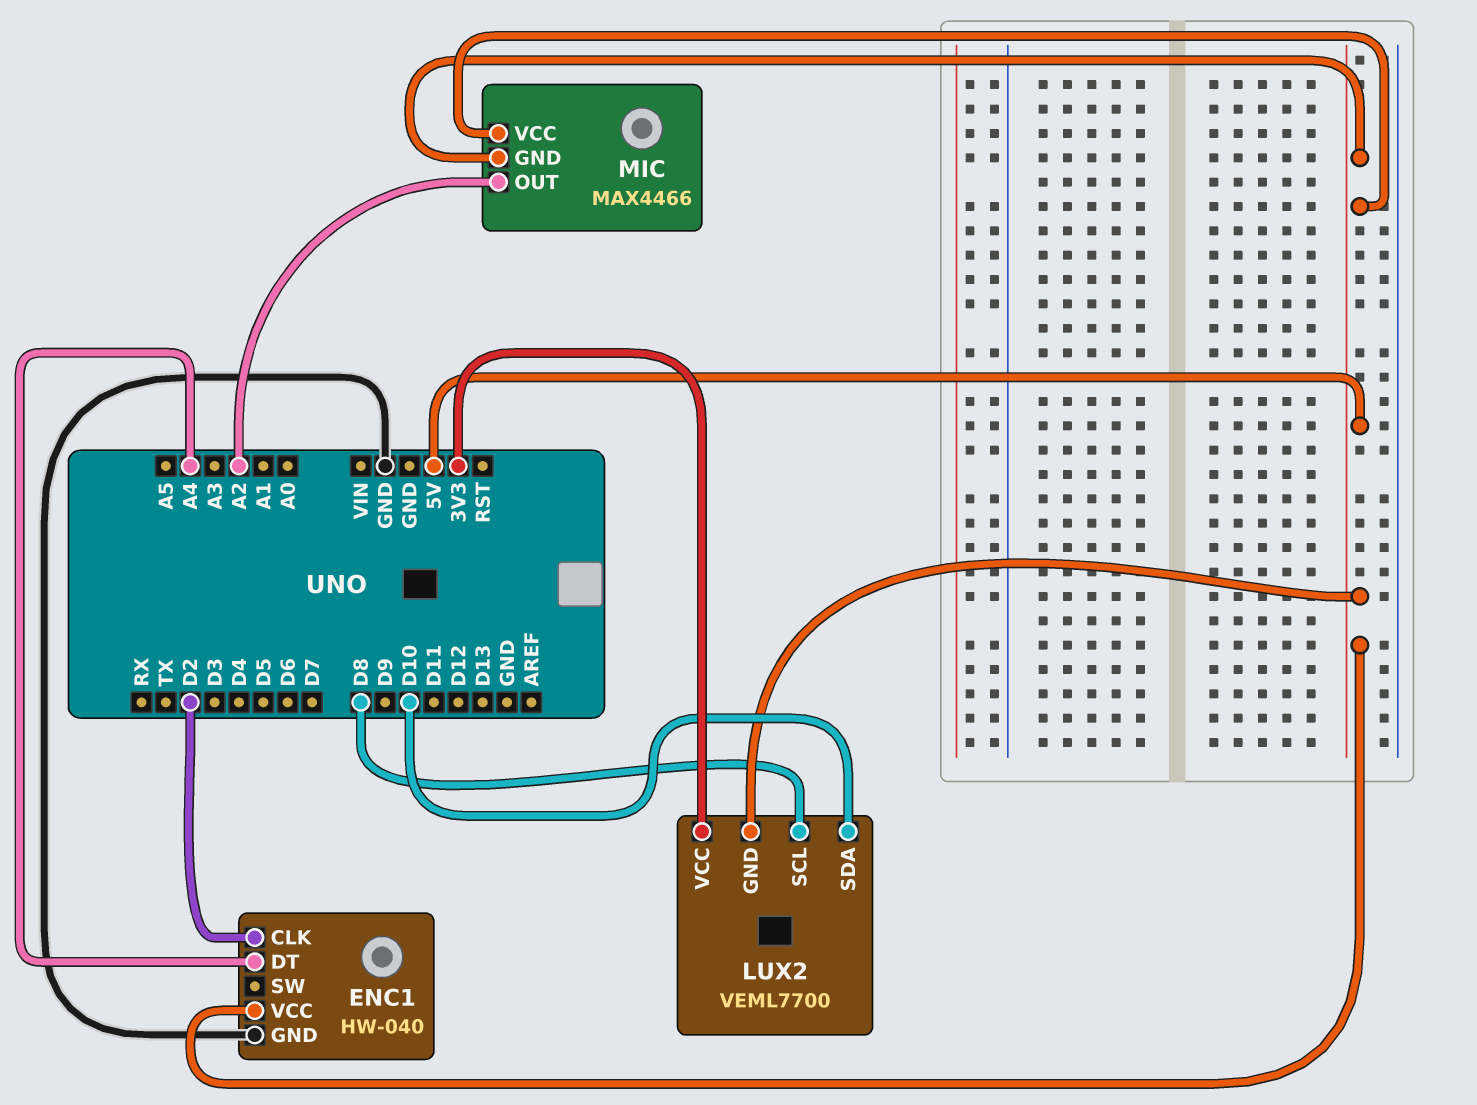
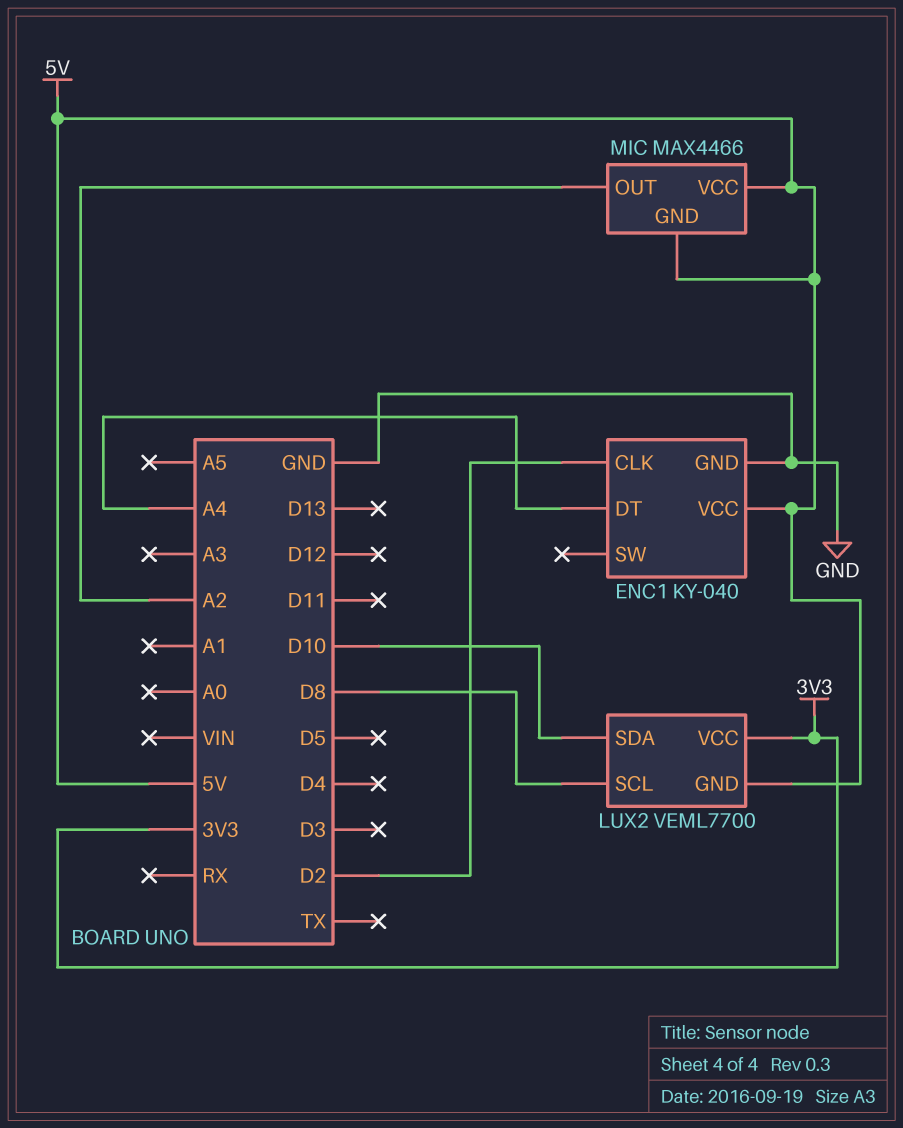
ENC1: HW-040 -> KY-040

